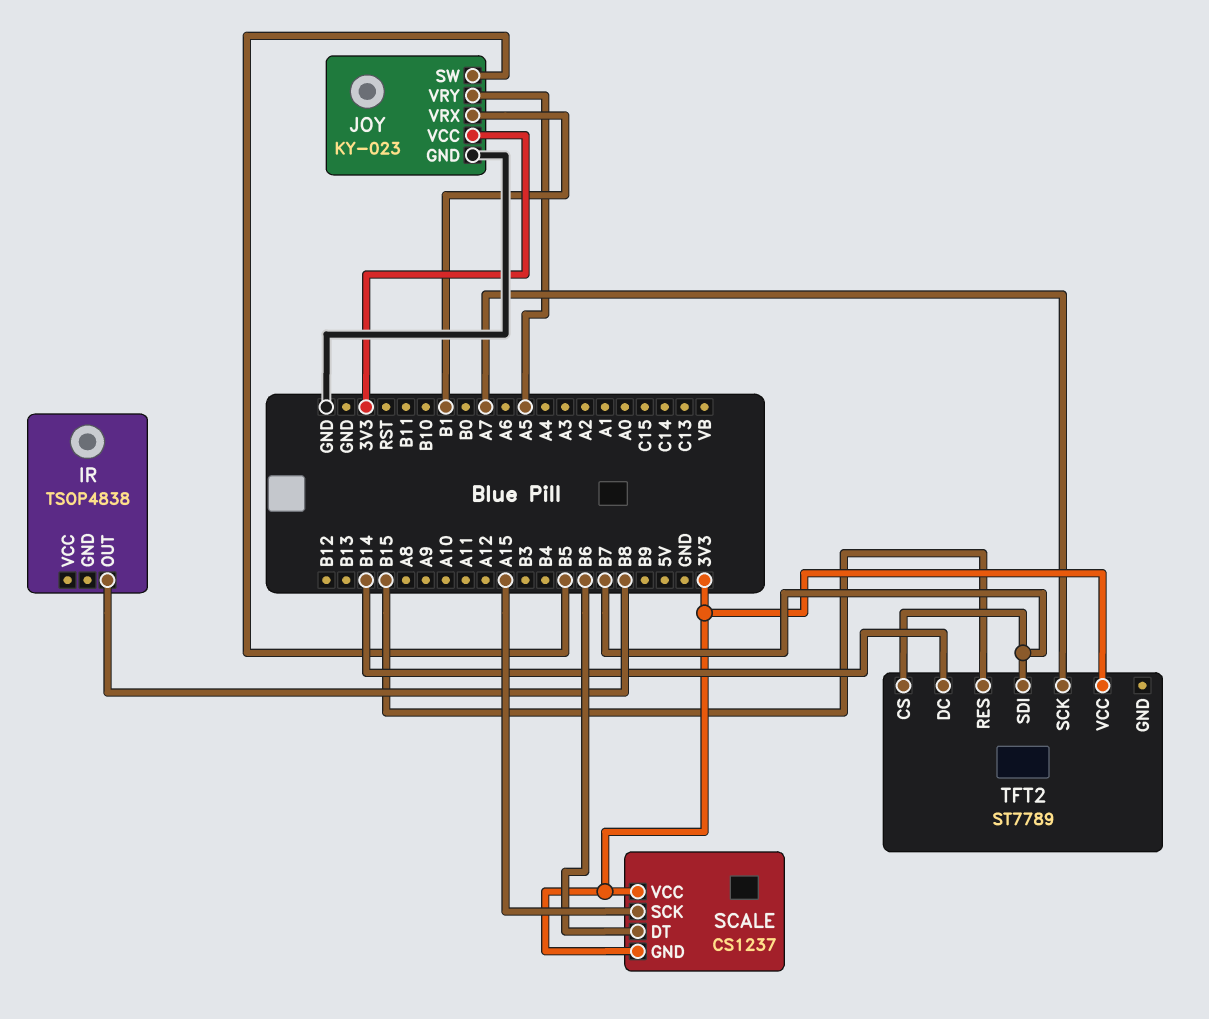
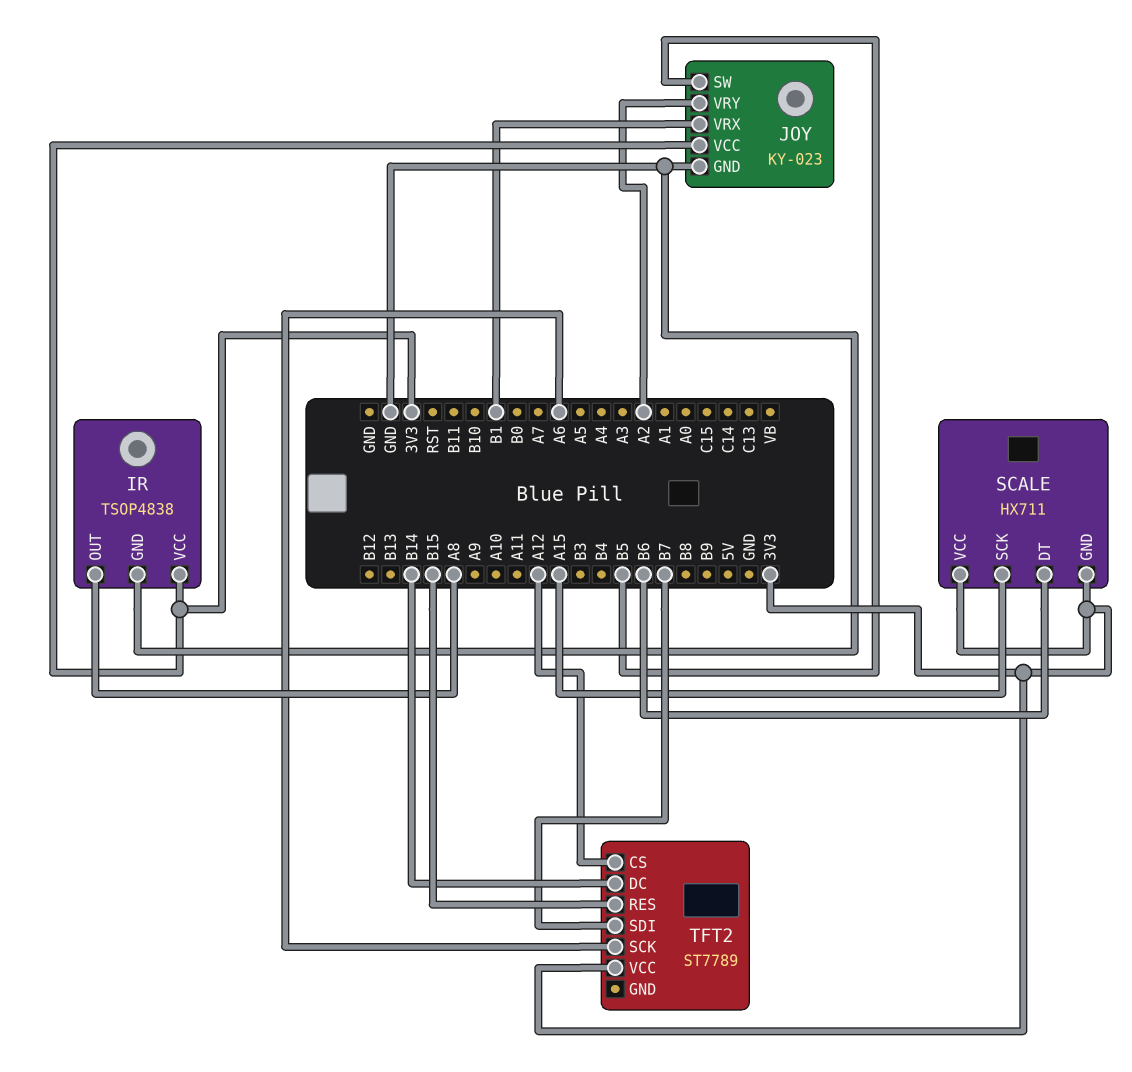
IR pin GND: none -> GND
IR pin OUT: B8 -> A8
IR pin VCC: none -> 3V3
JOY pin VRY: A5 -> A2
SCALE: CS1237 -> HX711
TFT2 pin CS: B7 -> A12
TFT2 pin SCK: A7 -> A6

